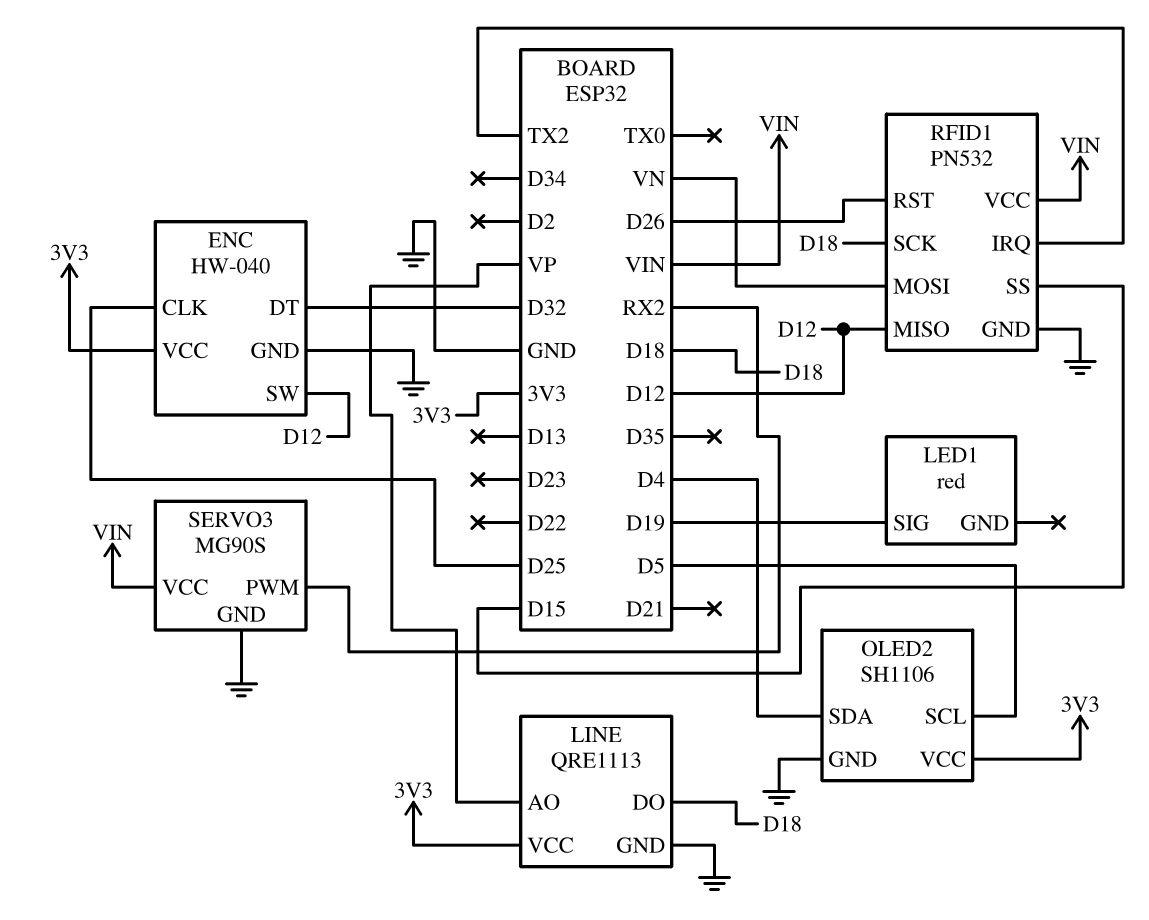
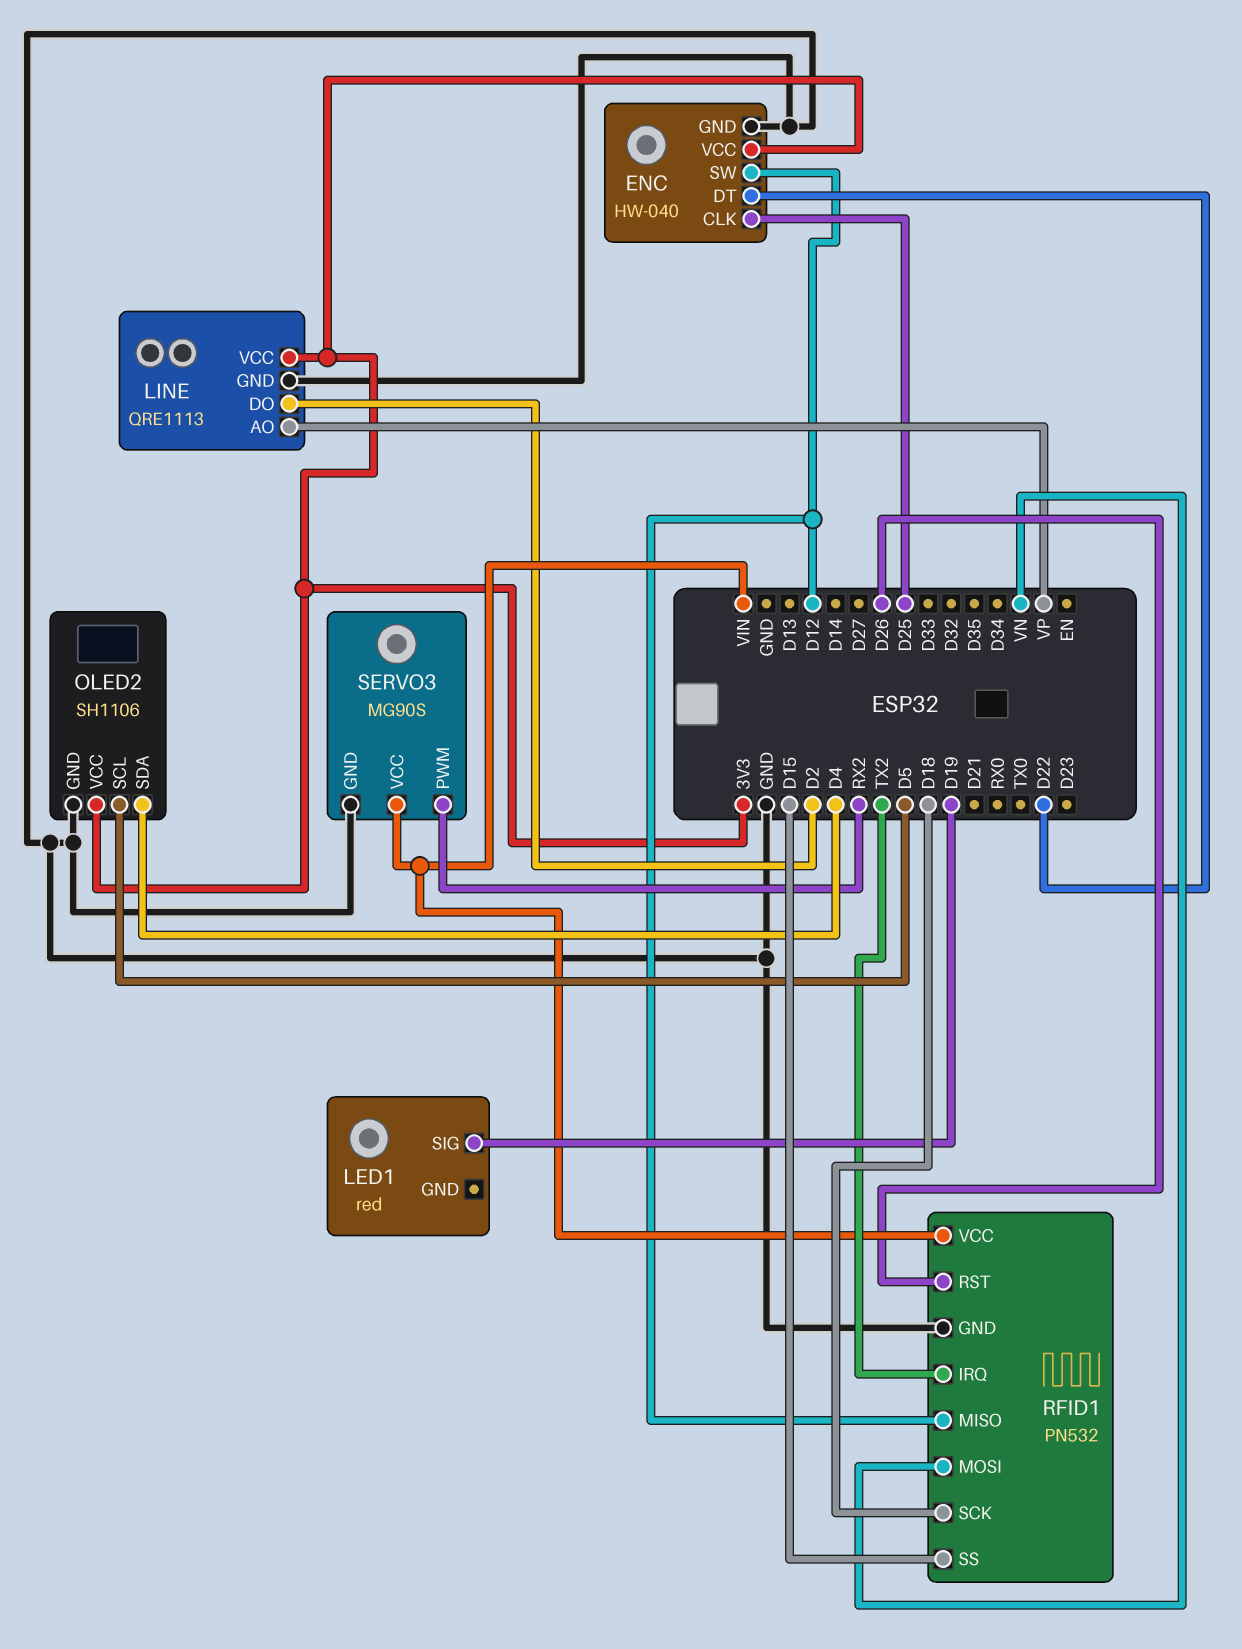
ENC pin DT: D32 -> D22
LINE pin DO: D18 -> D2

